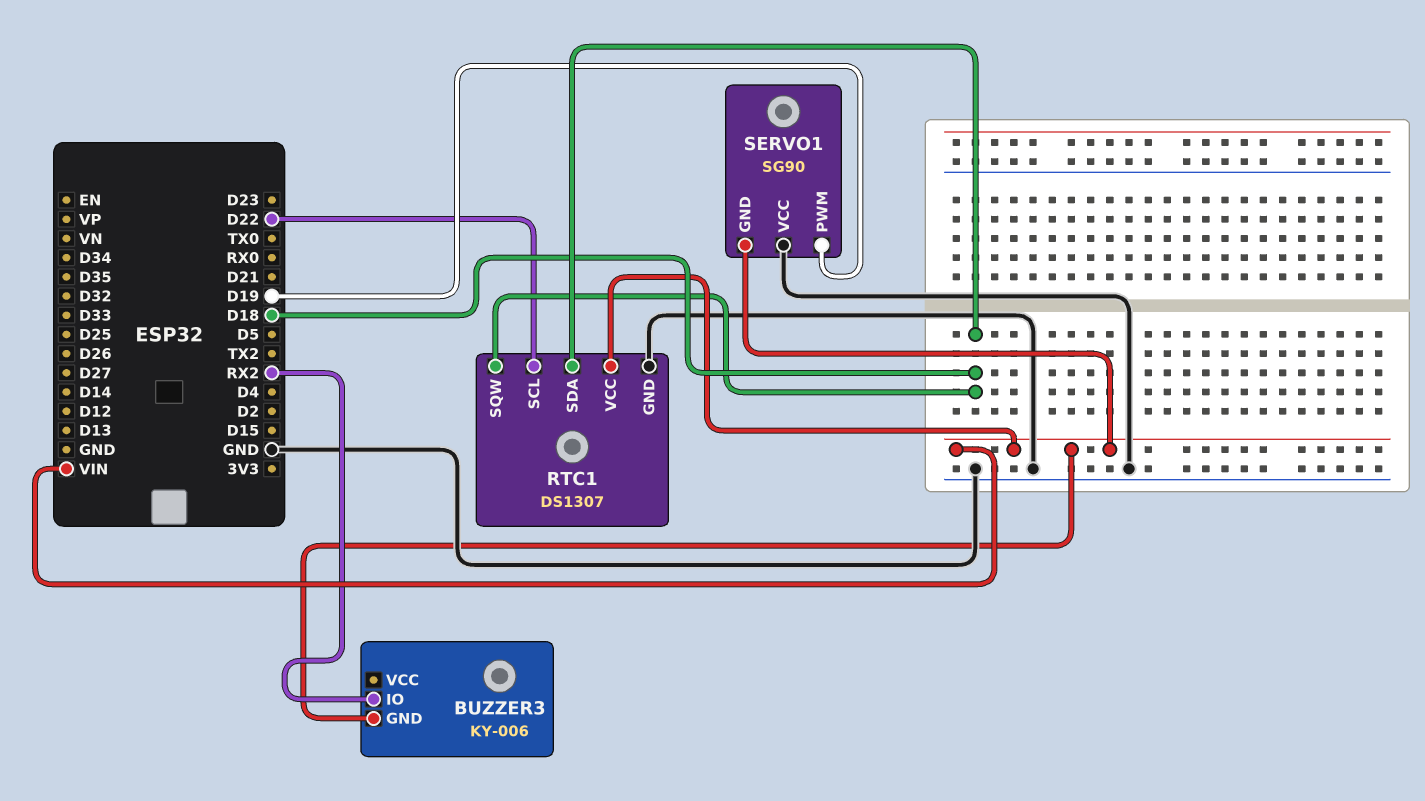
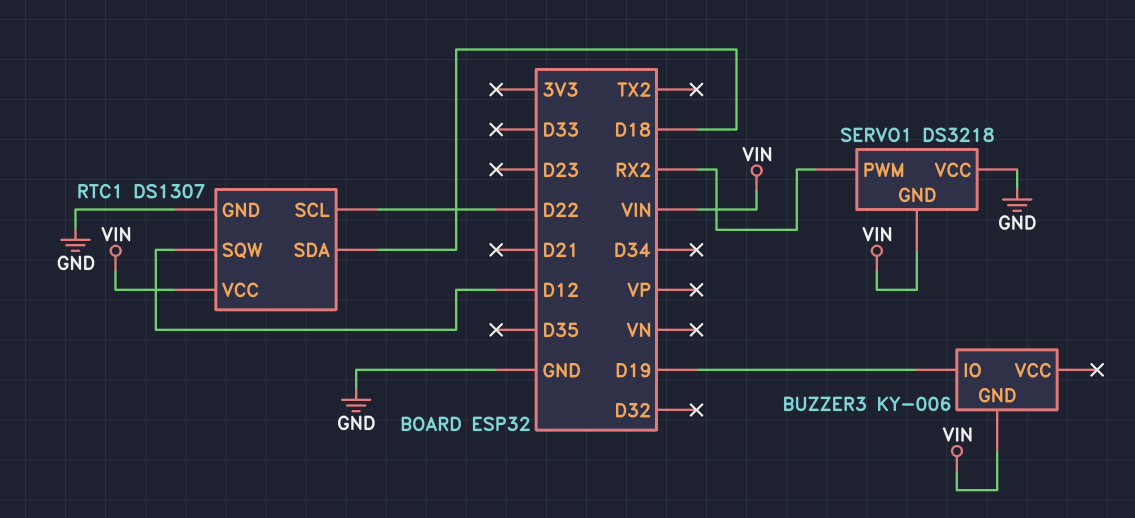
BUZZER3 pin IO: RX2 -> D19
RTC1 pin SQW: D18 -> D12
SERVO1: SG90 -> DS3218
SERVO1 pin PWM: D19 -> RX2

